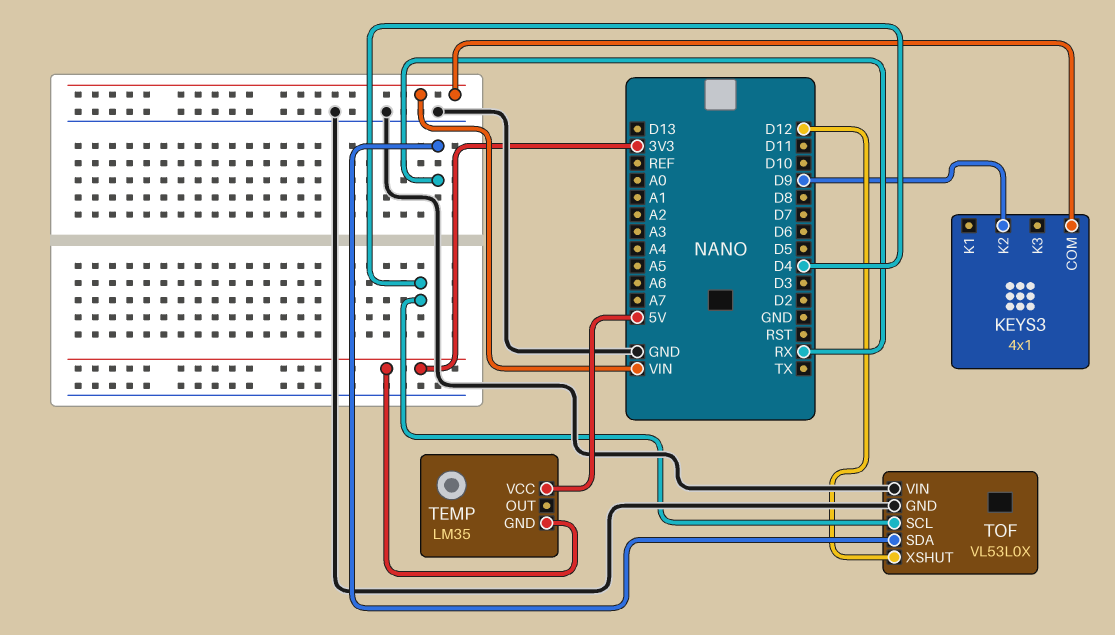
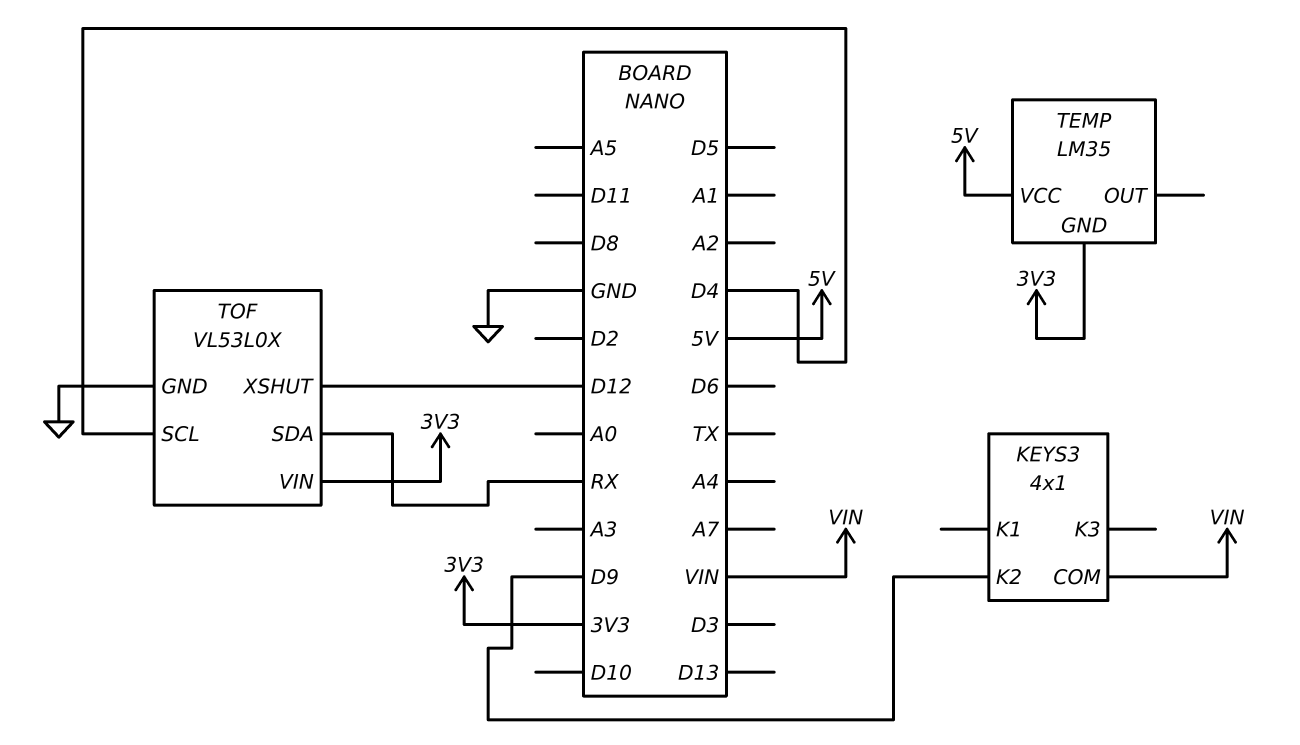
TOF pin VIN: GND -> 3V3

